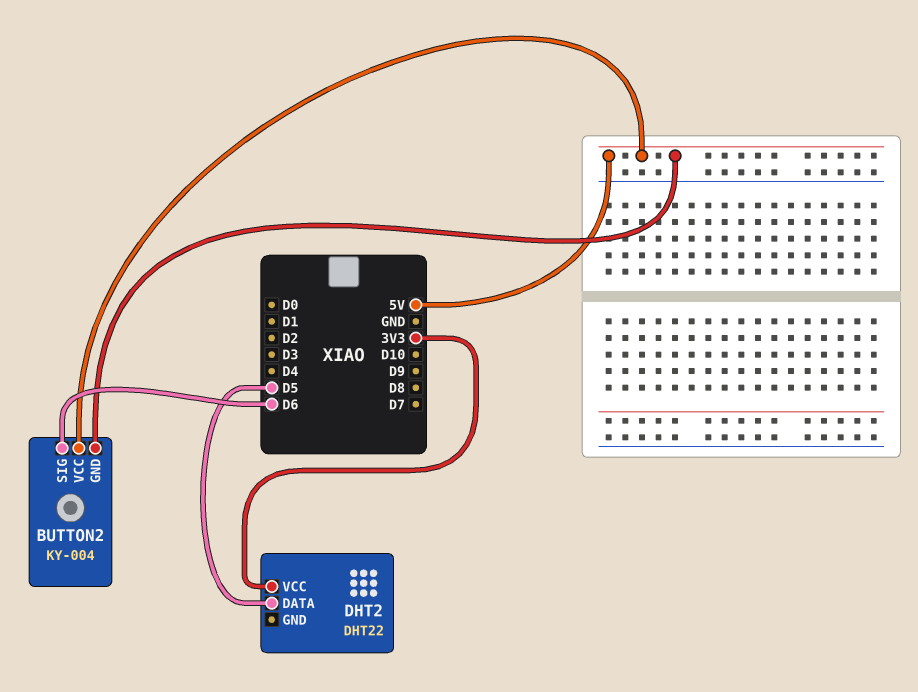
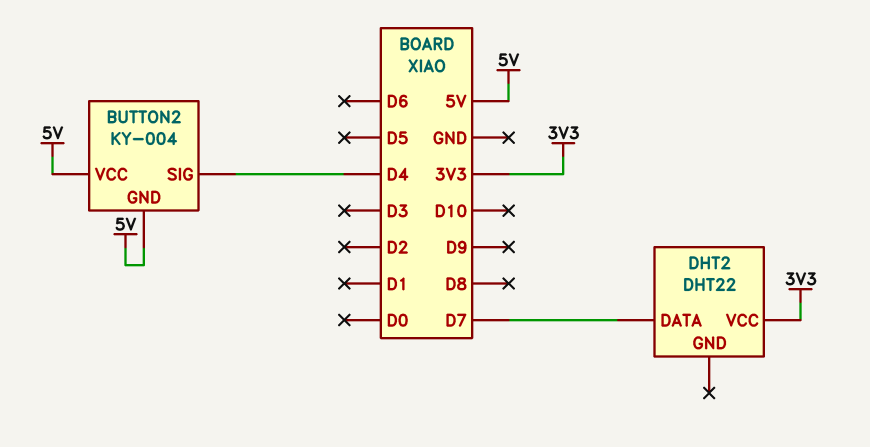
BUTTON2 pin SIG: D6 -> D4
DHT2 pin DATA: D5 -> D7

